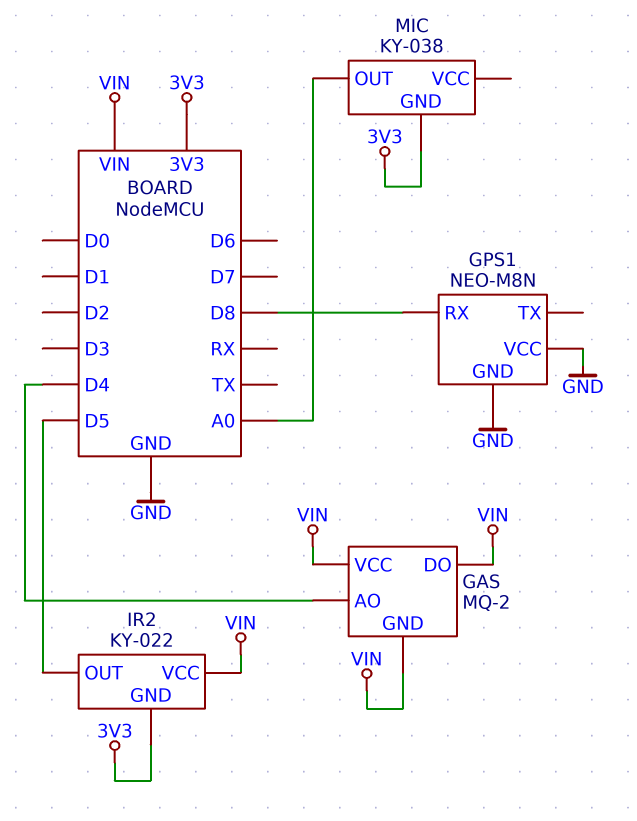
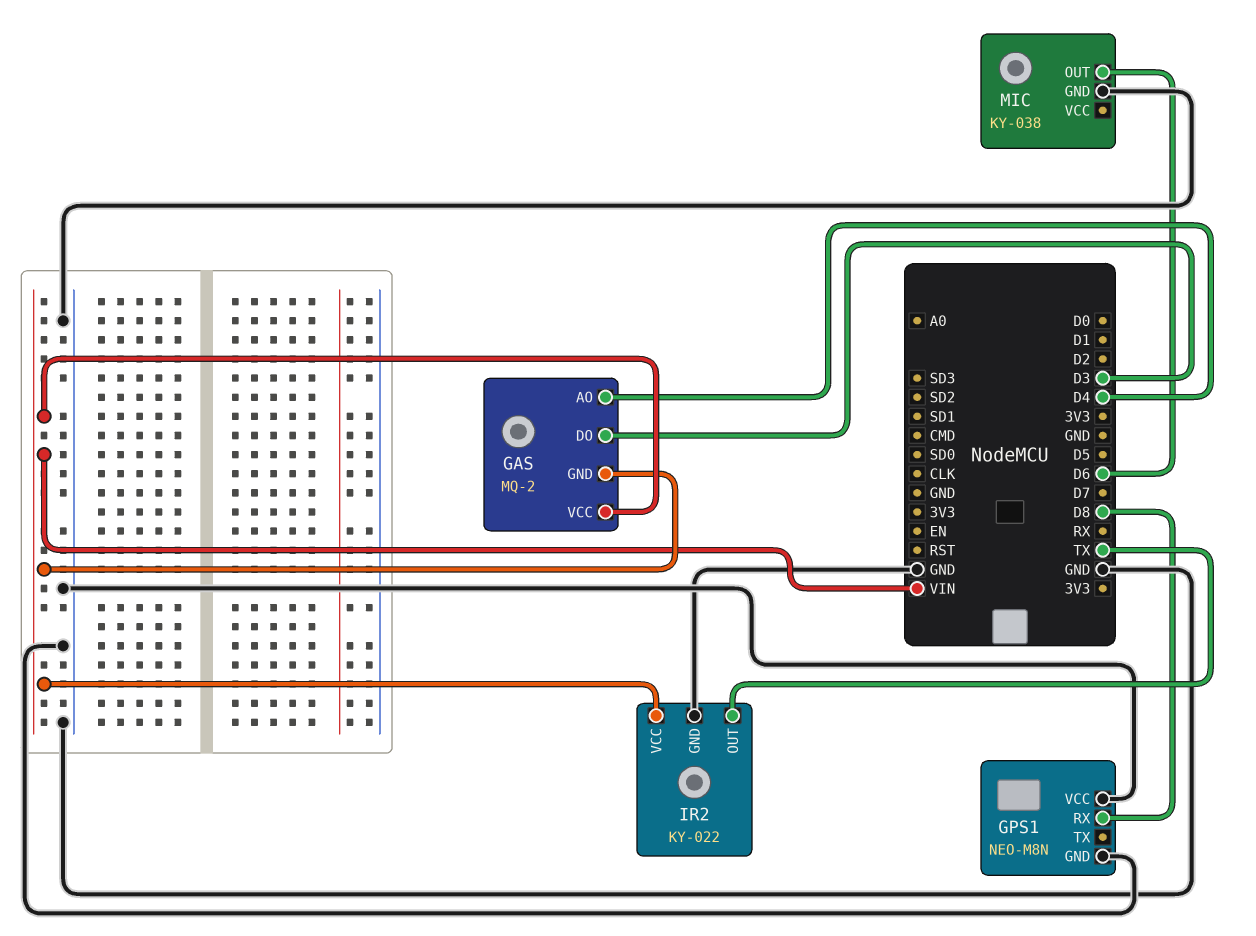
GAS pin DO: VIN -> D3
IR2 pin GND: 3V3 -> GND
IR2 pin OUT: D5 -> TX
MIC pin GND: 3V3 -> GND
MIC pin OUT: A0 -> D6

